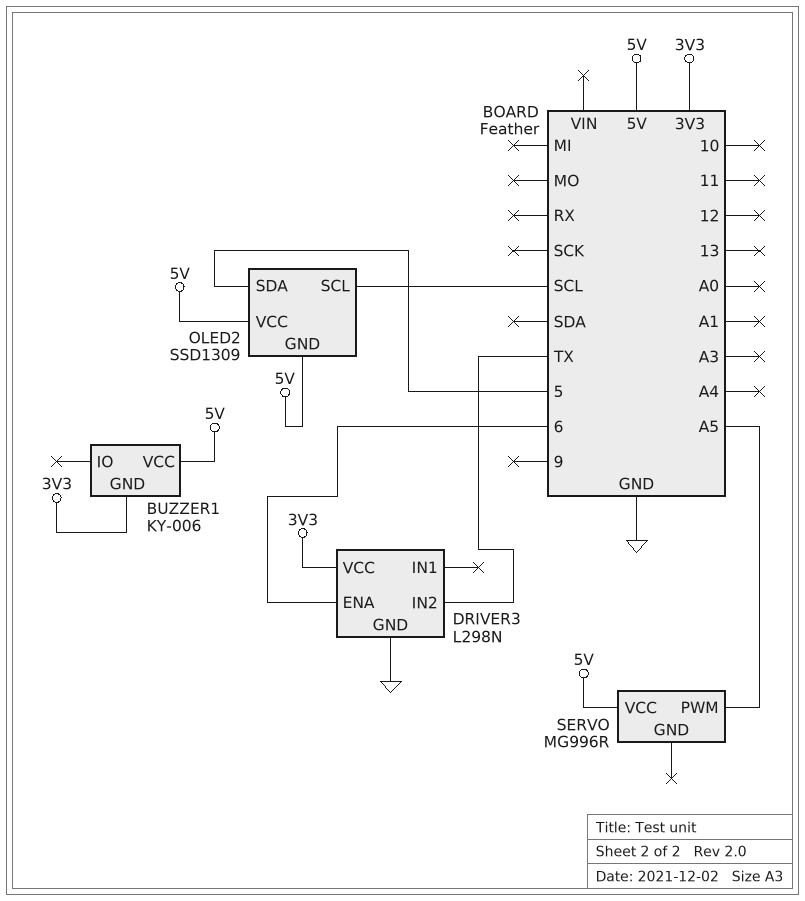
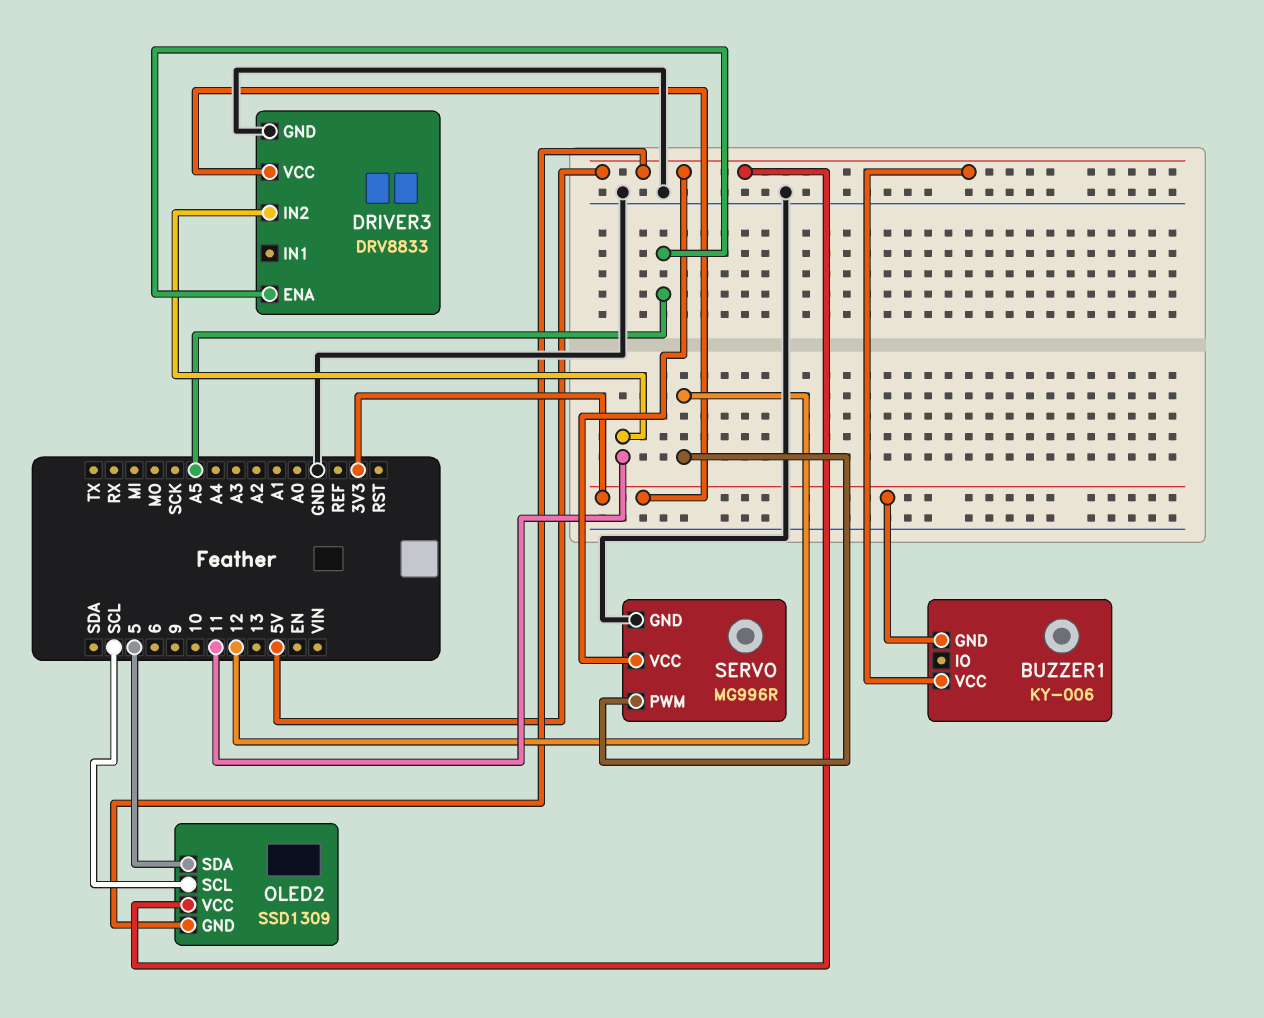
DRIVER3: L298N -> DRV8833
DRIVER3 pin ENA: 6 -> A5
DRIVER3 pin IN2: TX -> 11
SERVO pin GND: none -> GND
SERVO pin PWM: A5 -> 12

